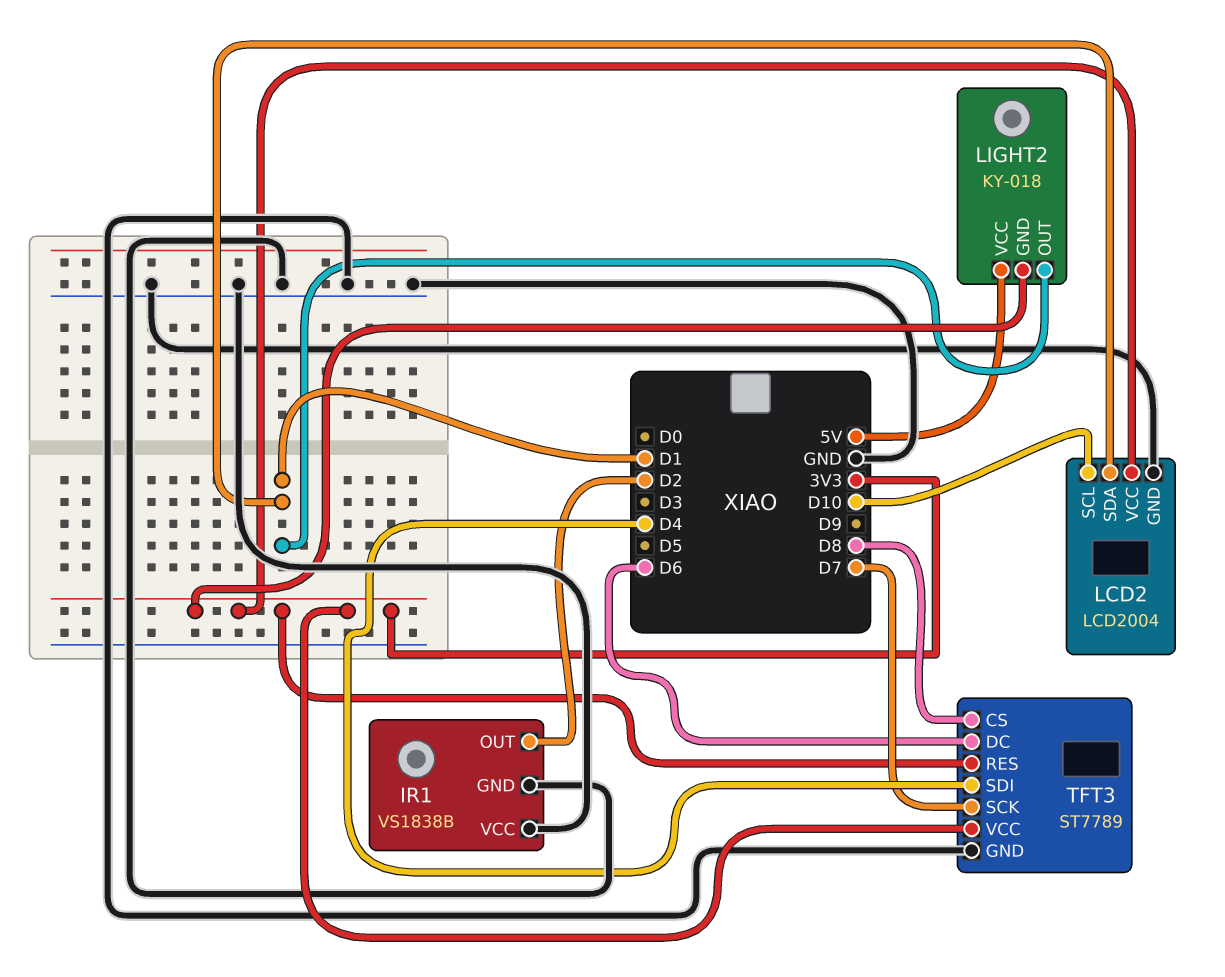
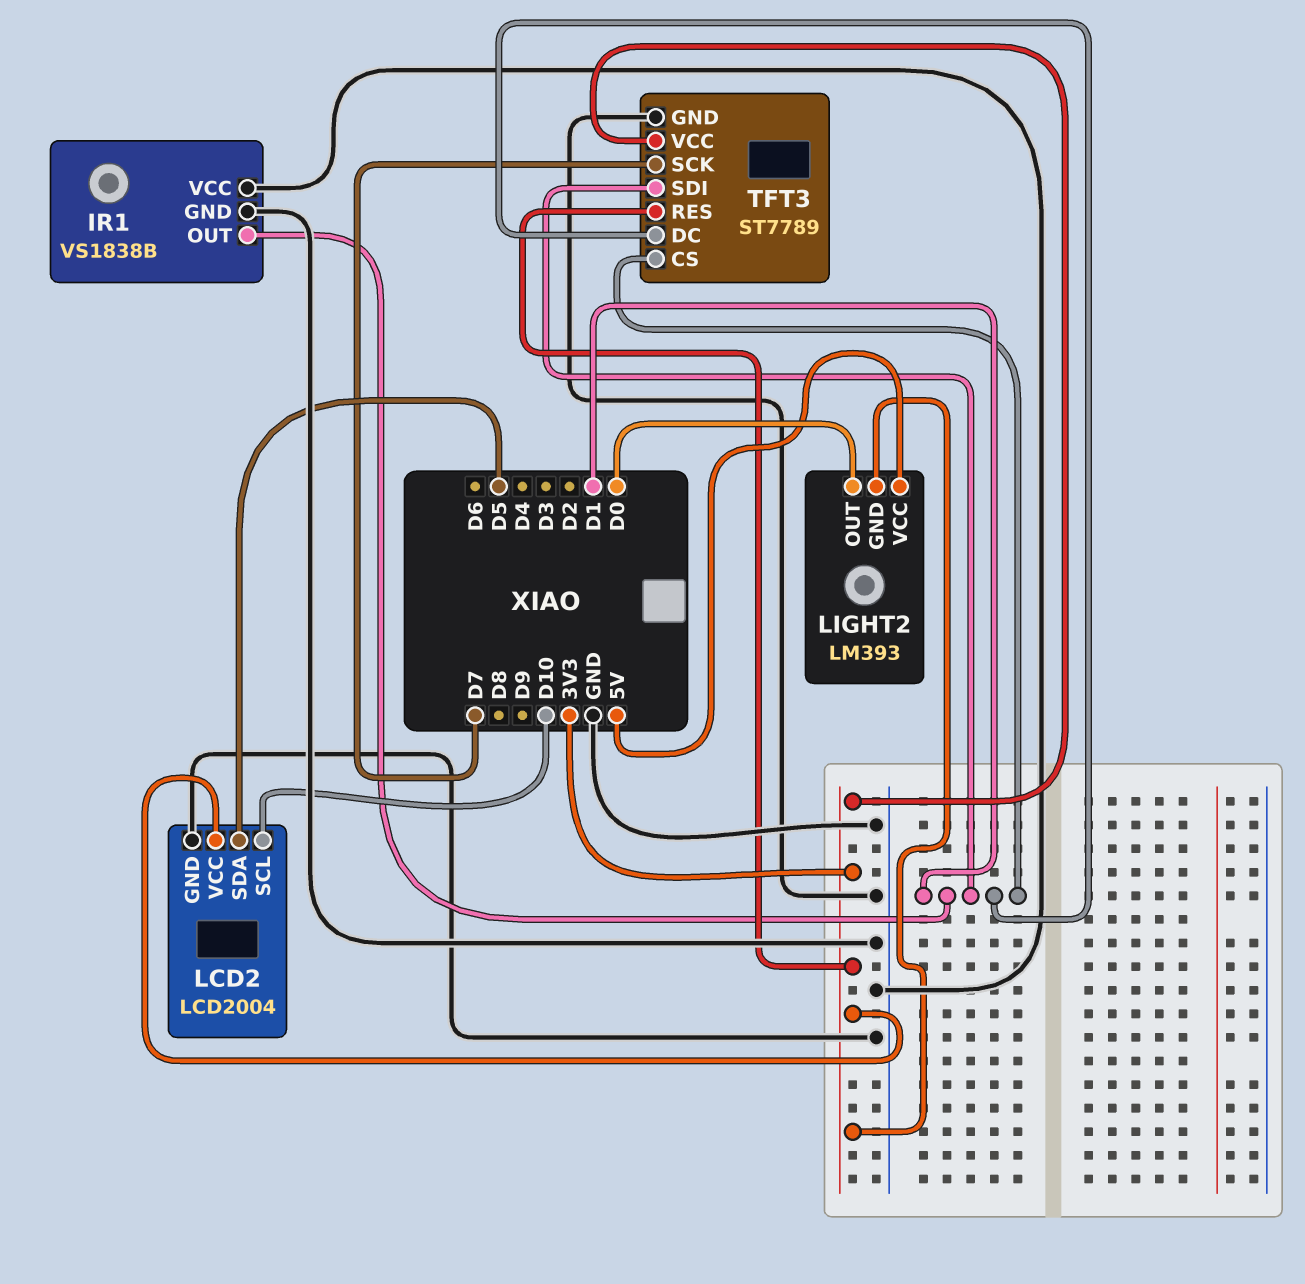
IR1 pin OUT: D2 -> D1
LCD2 pin SDA: D1 -> D5
LIGHT2: KY-018 -> LM393
LIGHT2 pin OUT: D1 -> D0
TFT3 pin CS: D8 -> D1
TFT3 pin DC: D6 -> D1
TFT3 pin SDI: D4 -> D1

